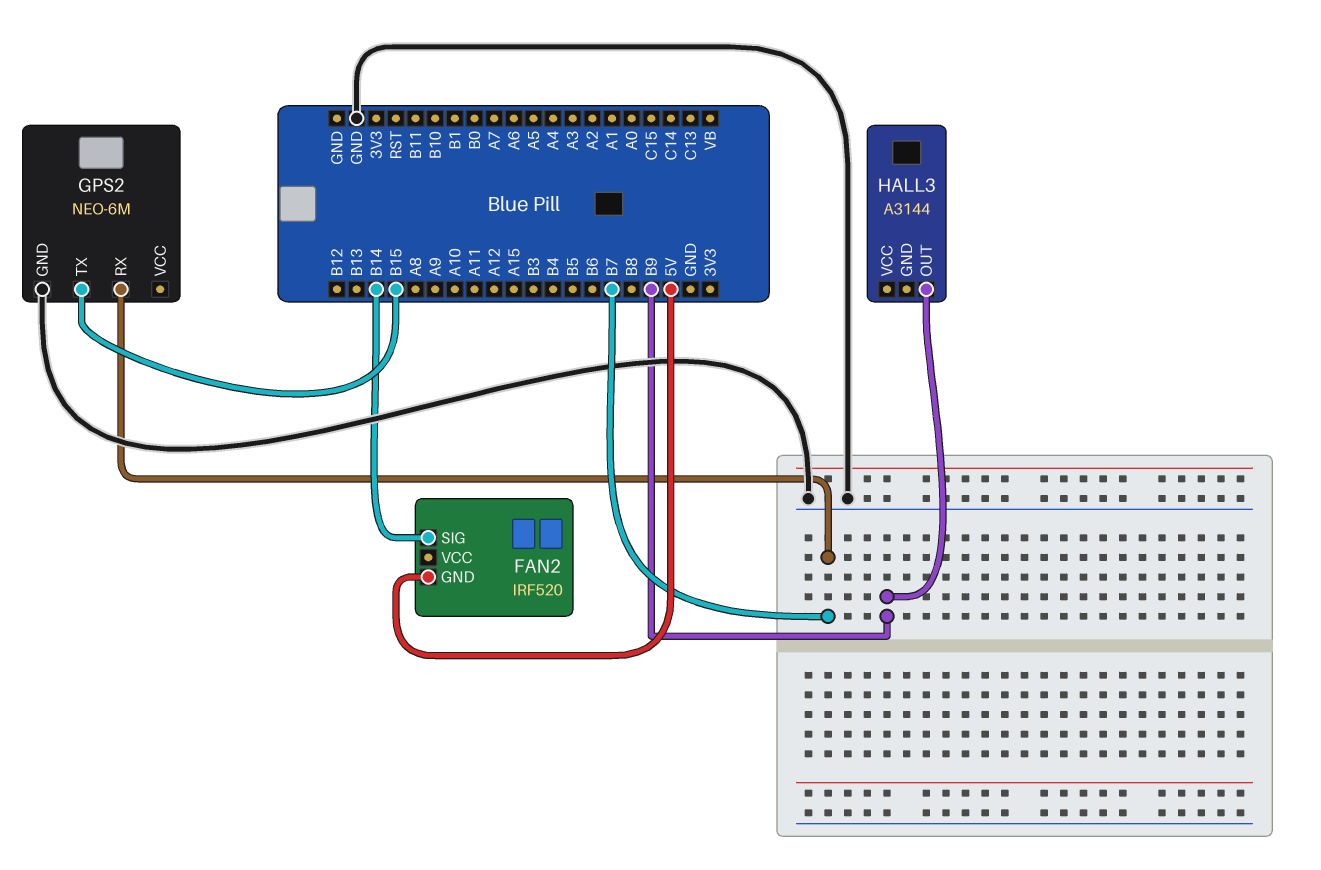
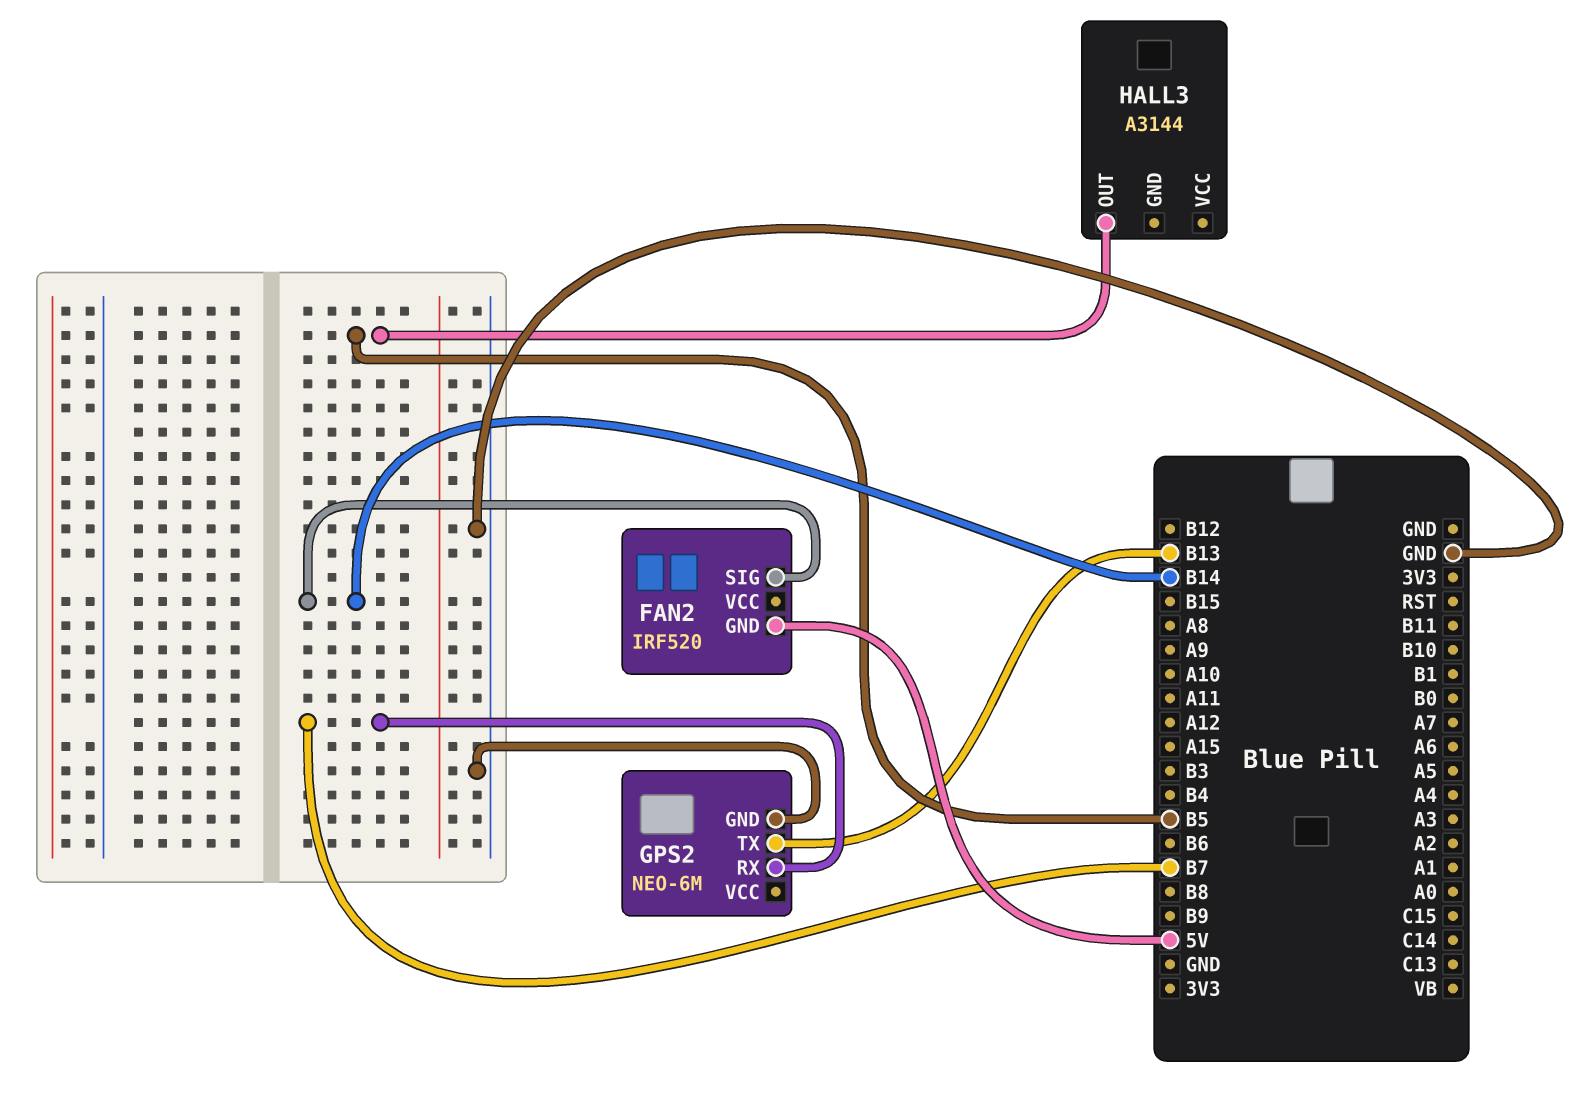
GPS2 pin TX: B15 -> B13
HALL3 pin OUT: B9 -> B5

